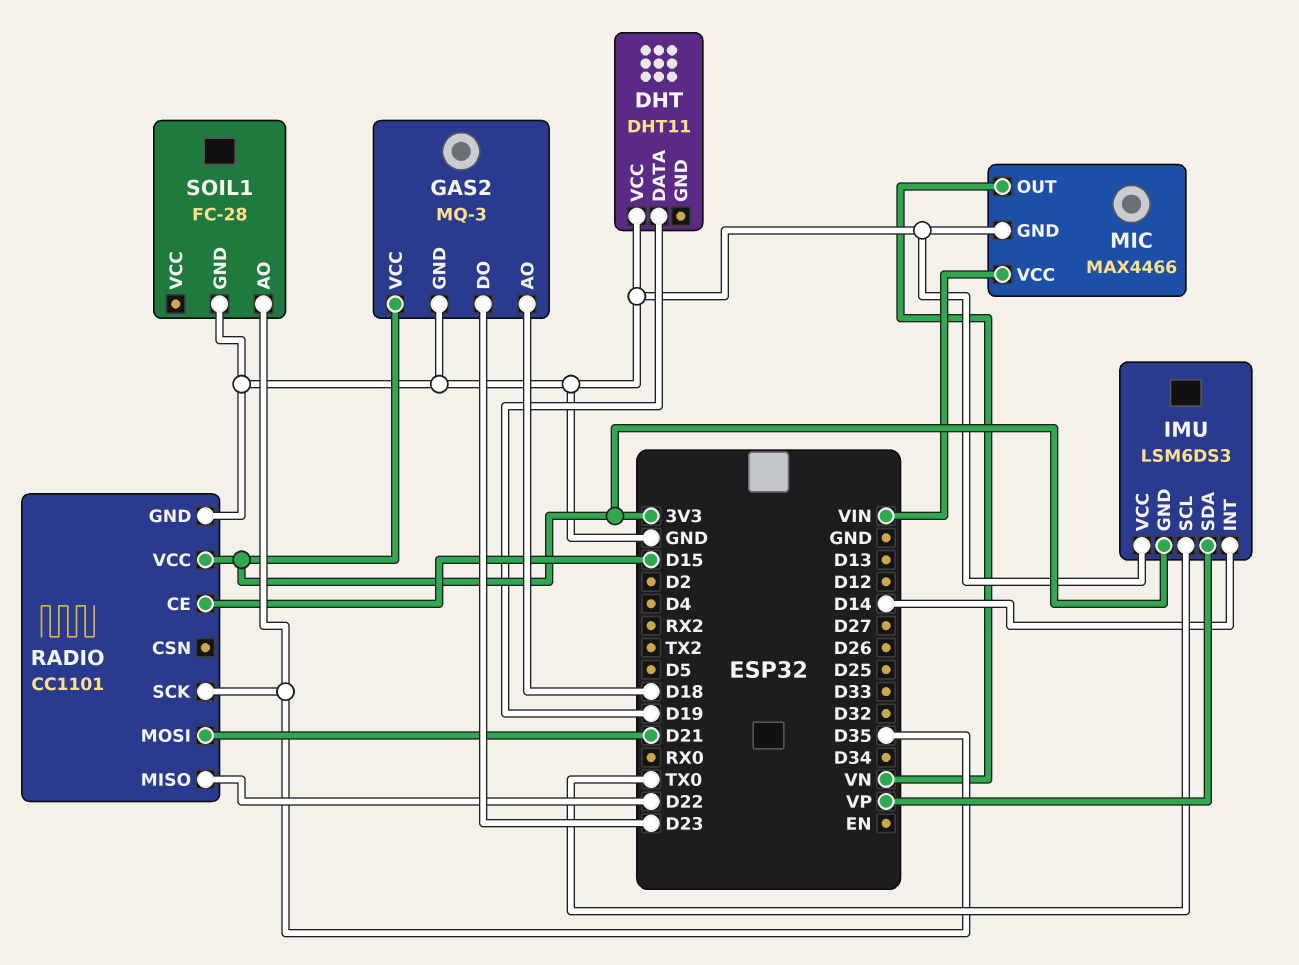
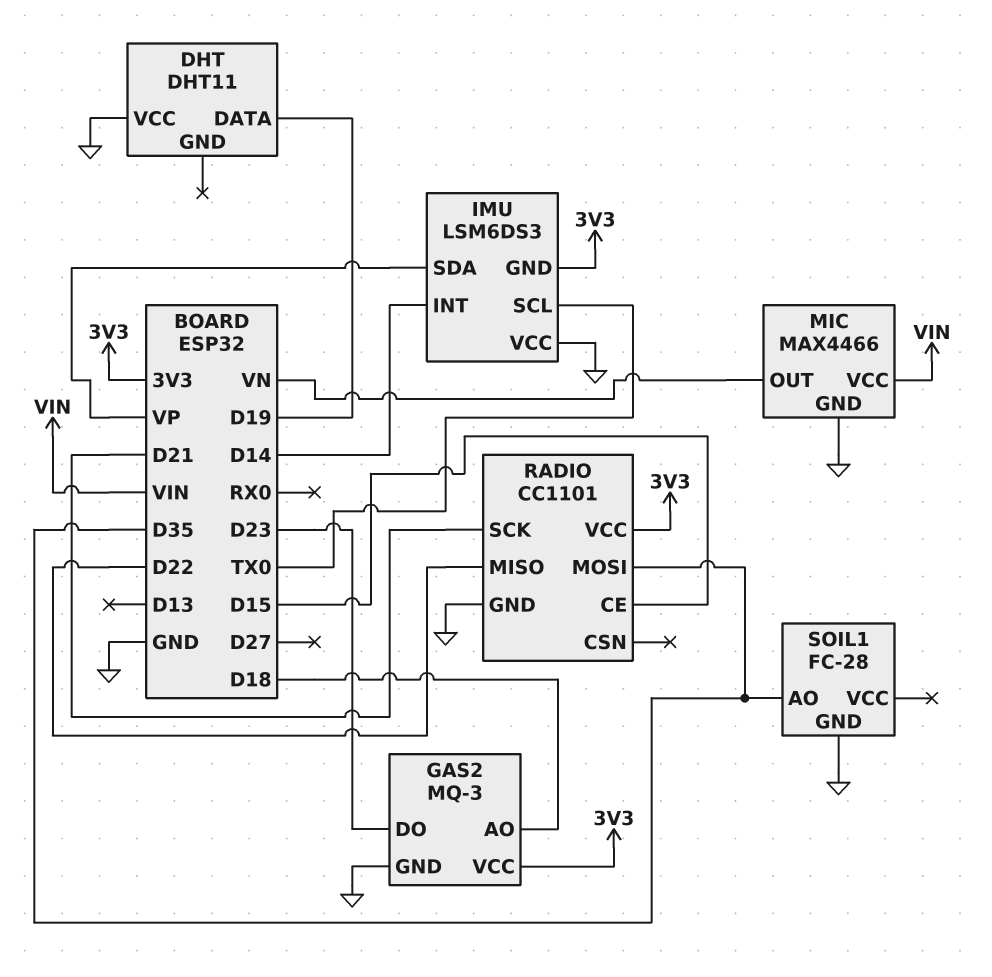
RADIO pin MOSI: D21 -> D35
RADIO pin SCK: D35 -> D21

